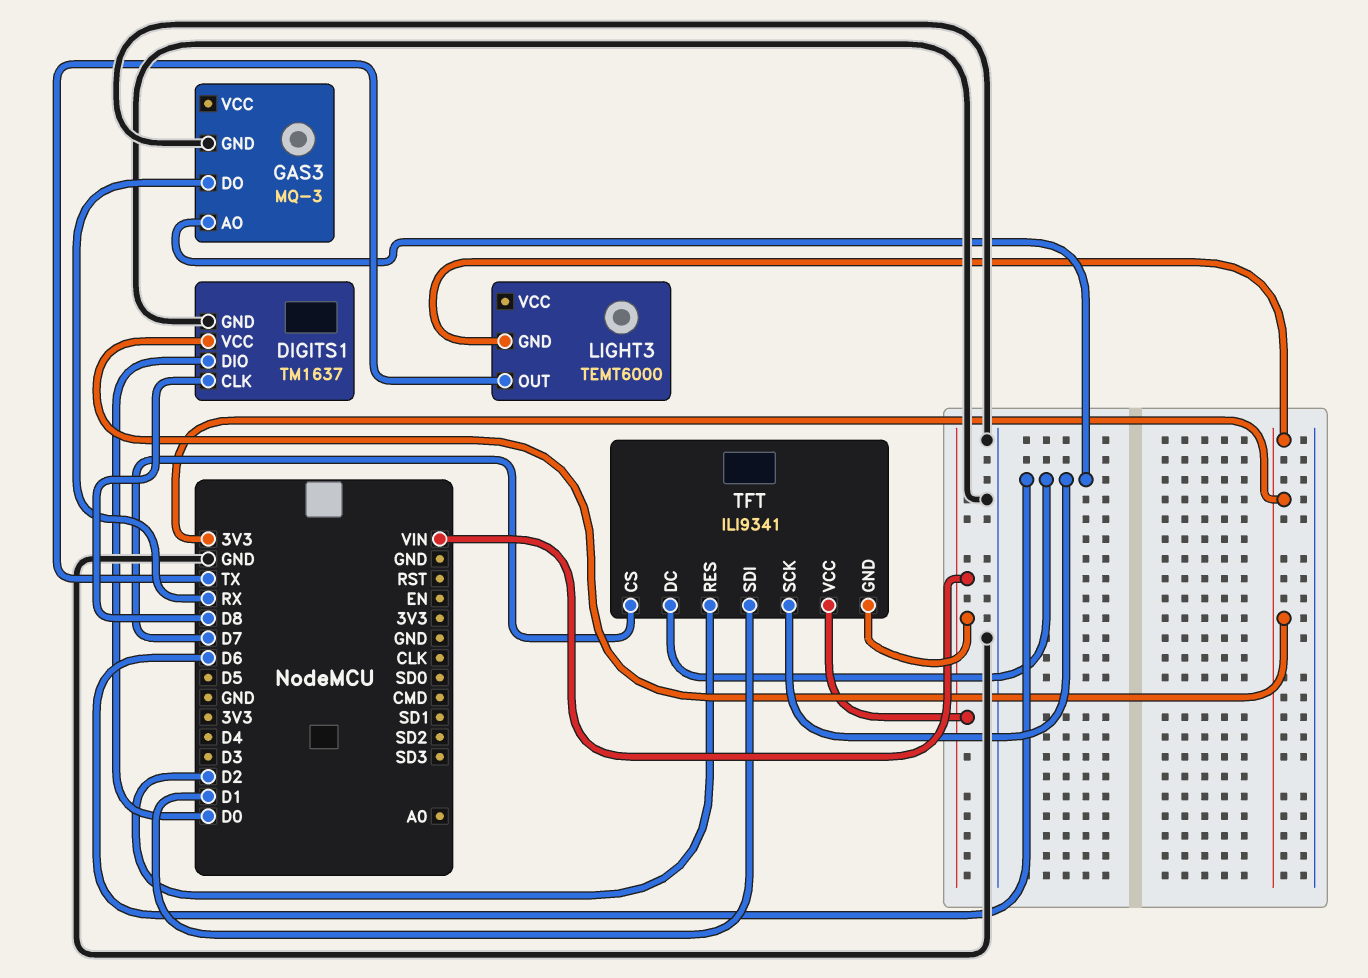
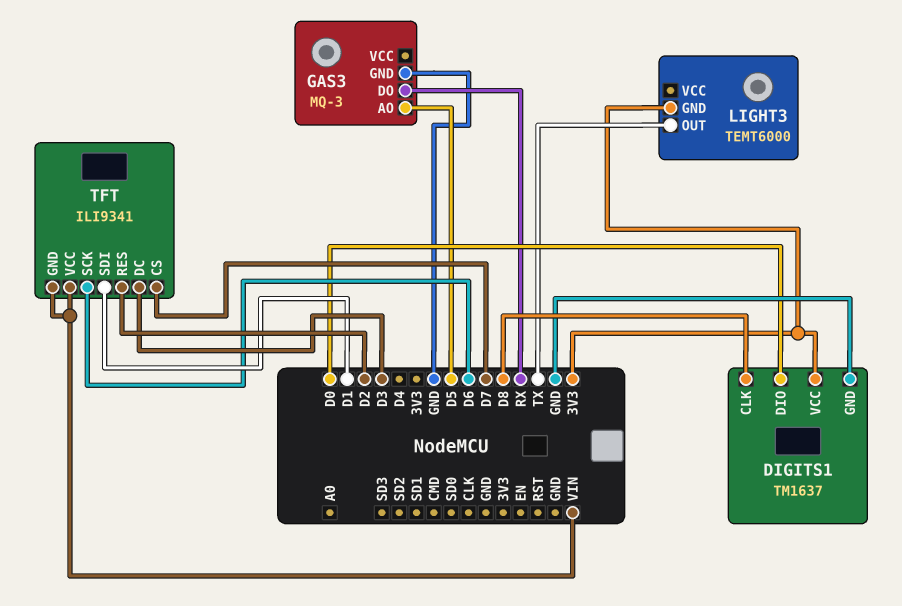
GAS3 pin AO: D6 -> D5
TFT pin DC: D6 -> D3

